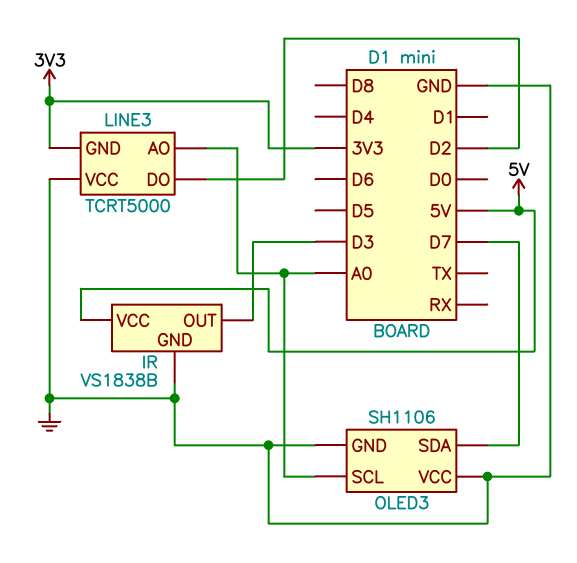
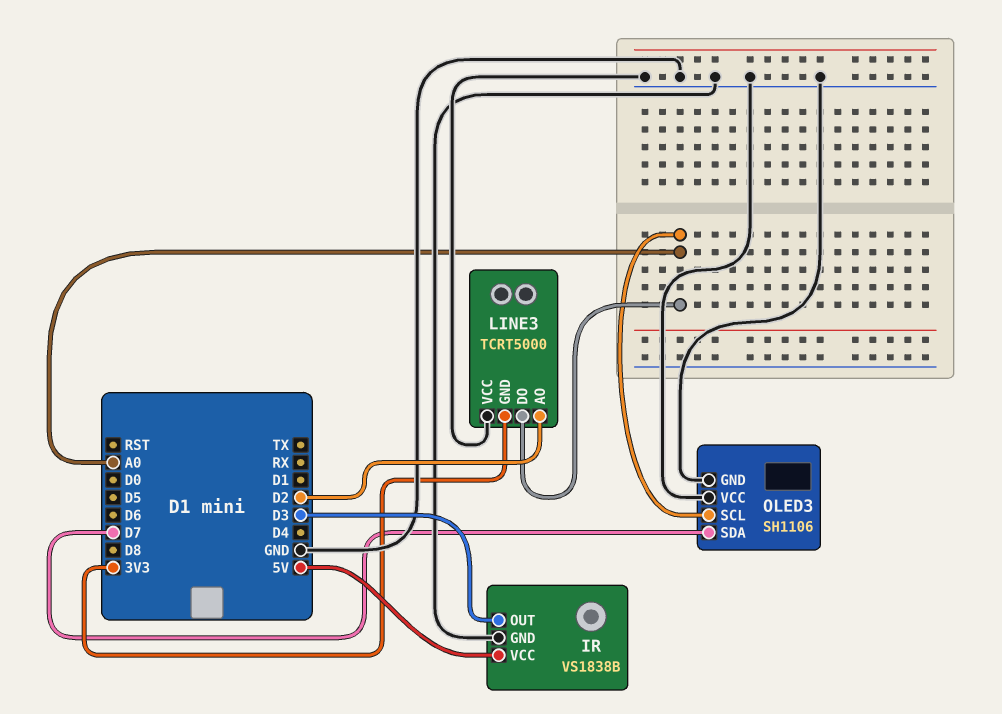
LINE3 pin AO: A0 -> D2
LINE3 pin DO: D2 -> A0

